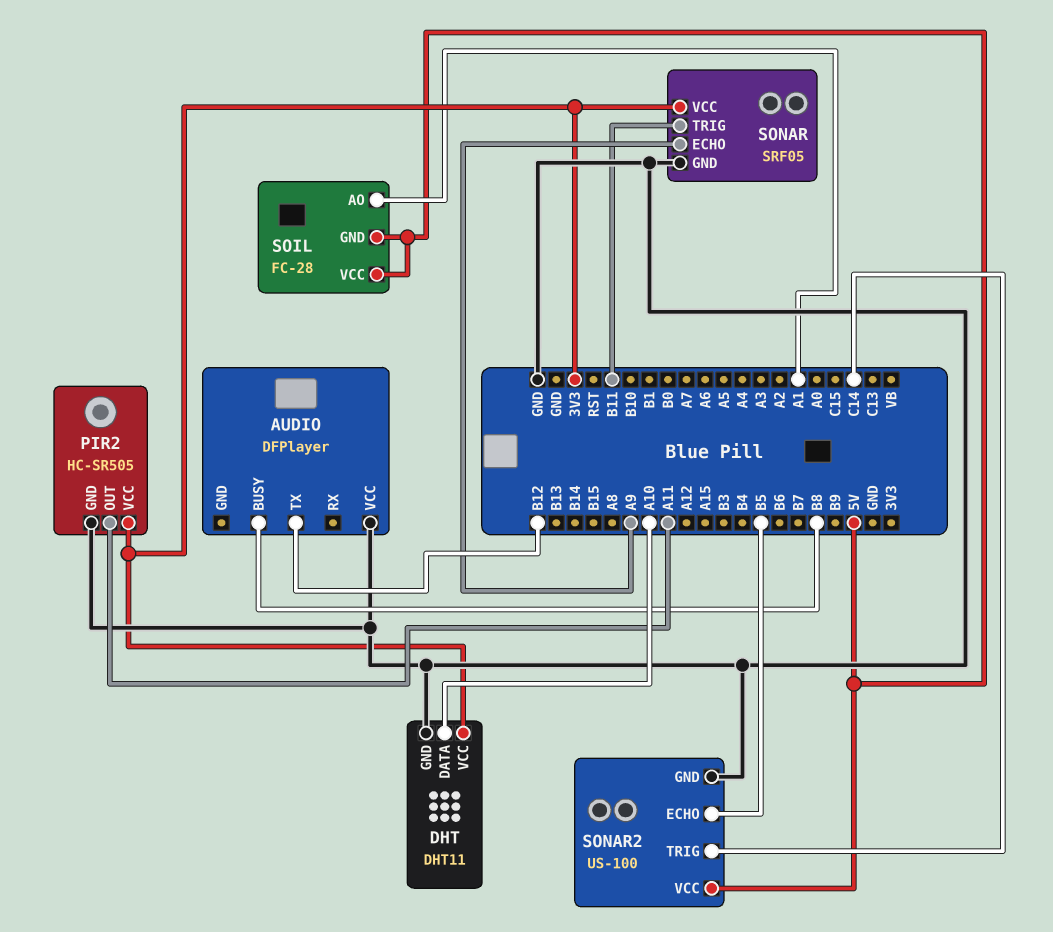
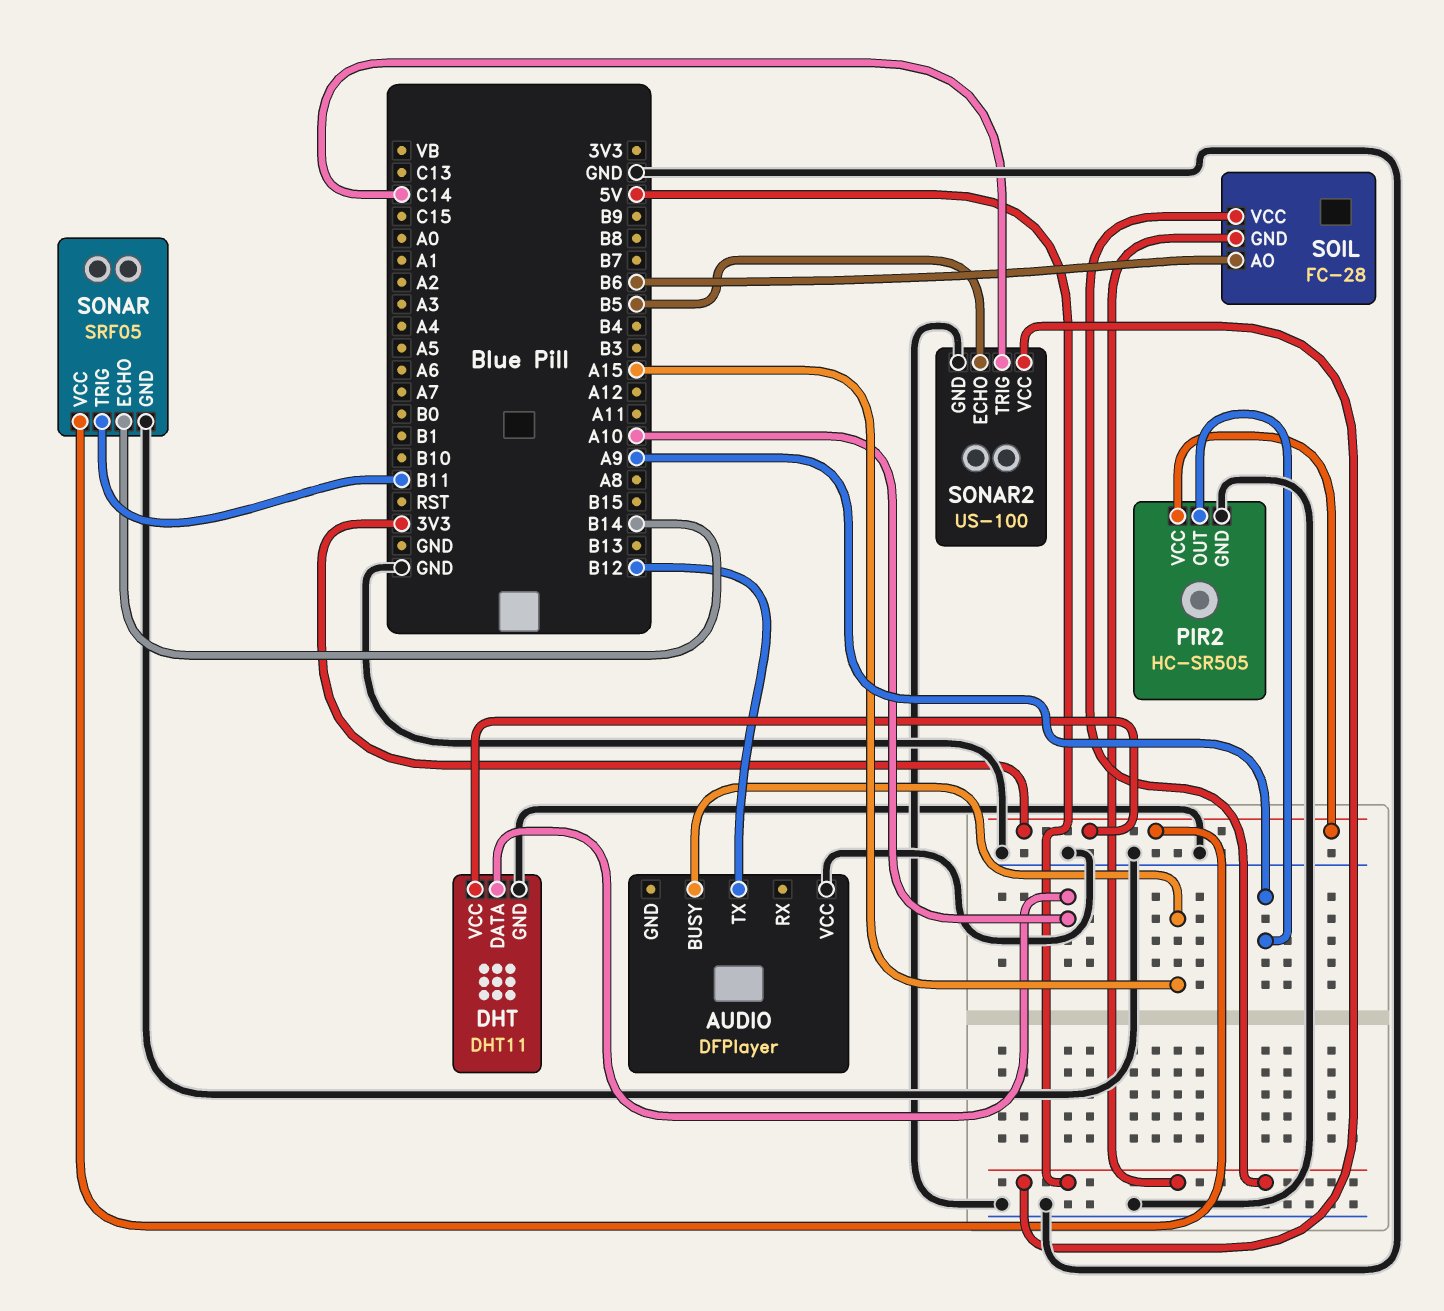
AUDIO pin BUSY: B8 -> A15
PIR2 pin OUT: A11 -> A9
SOIL pin AO: A1 -> B6
SONAR pin ECHO: A9 -> B14

